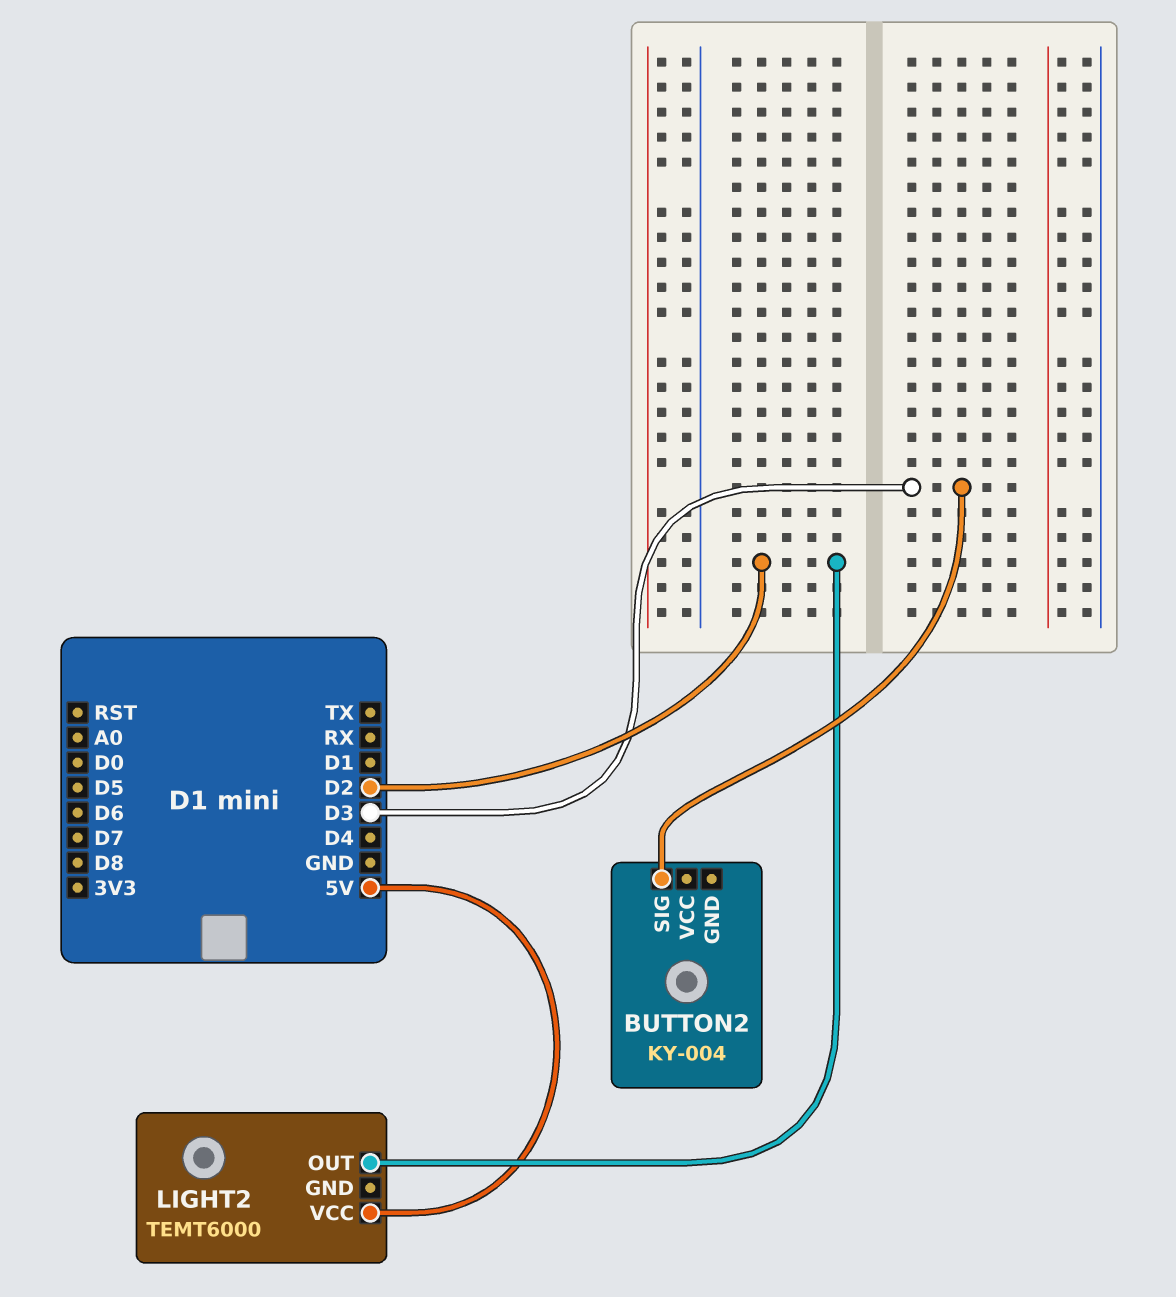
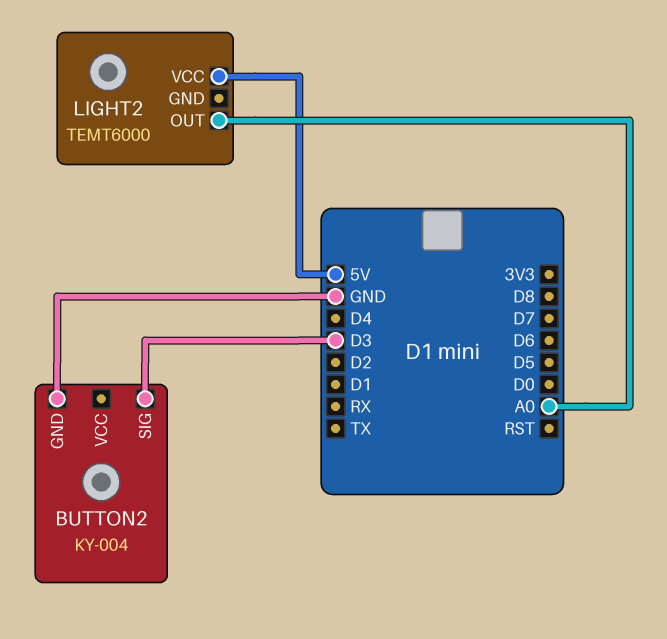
BUTTON2 pin GND: none -> GND
LIGHT2 pin OUT: D2 -> A0

